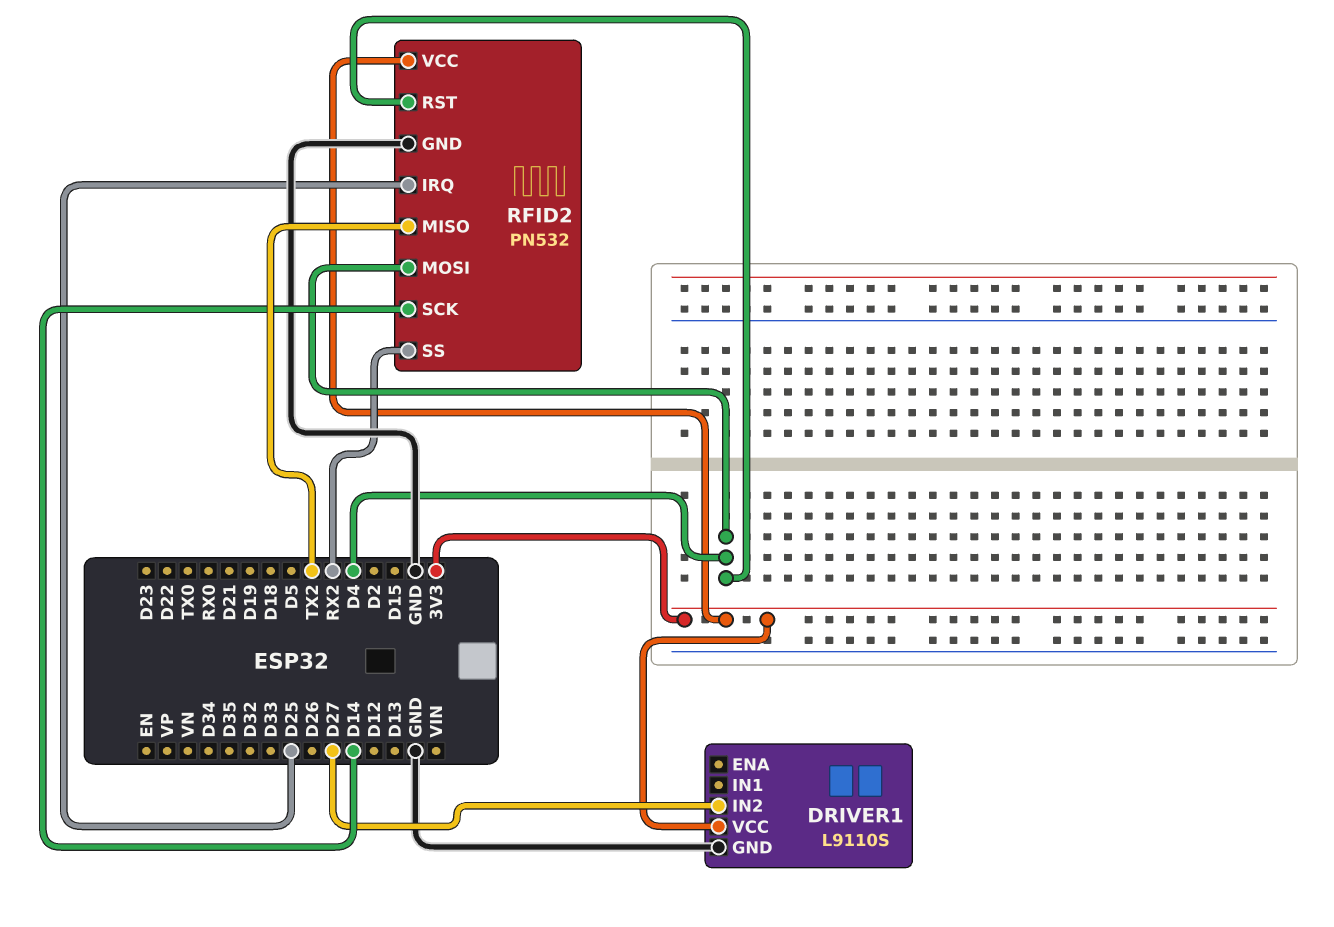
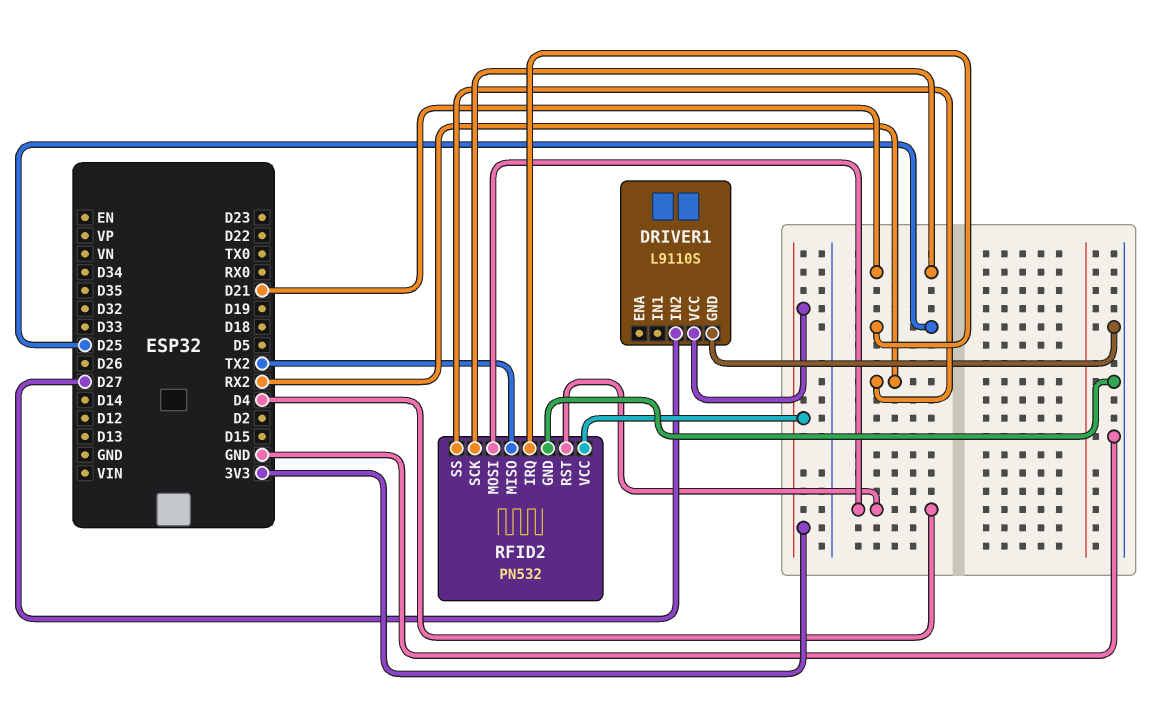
RFID2 pin SCK: D14 -> D21

